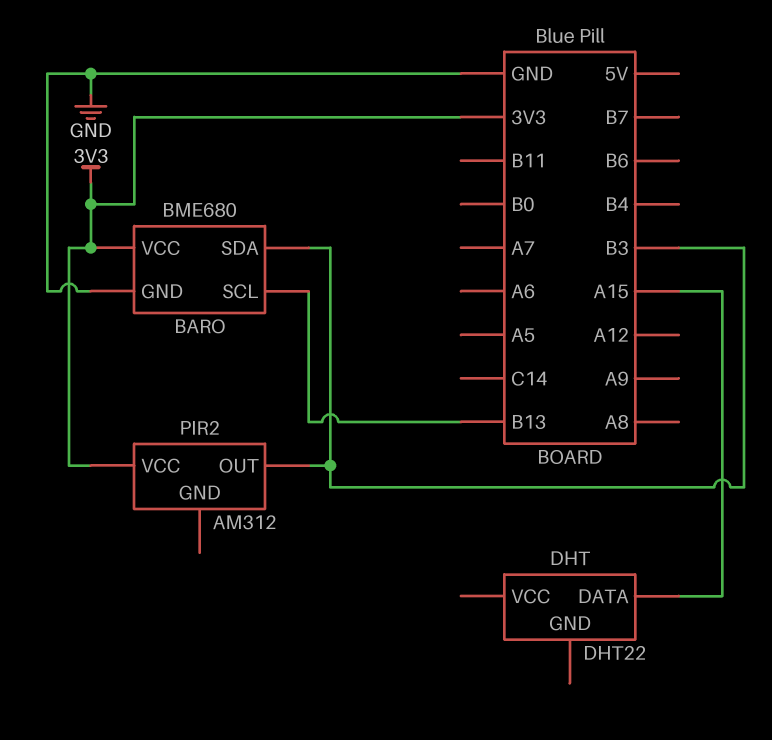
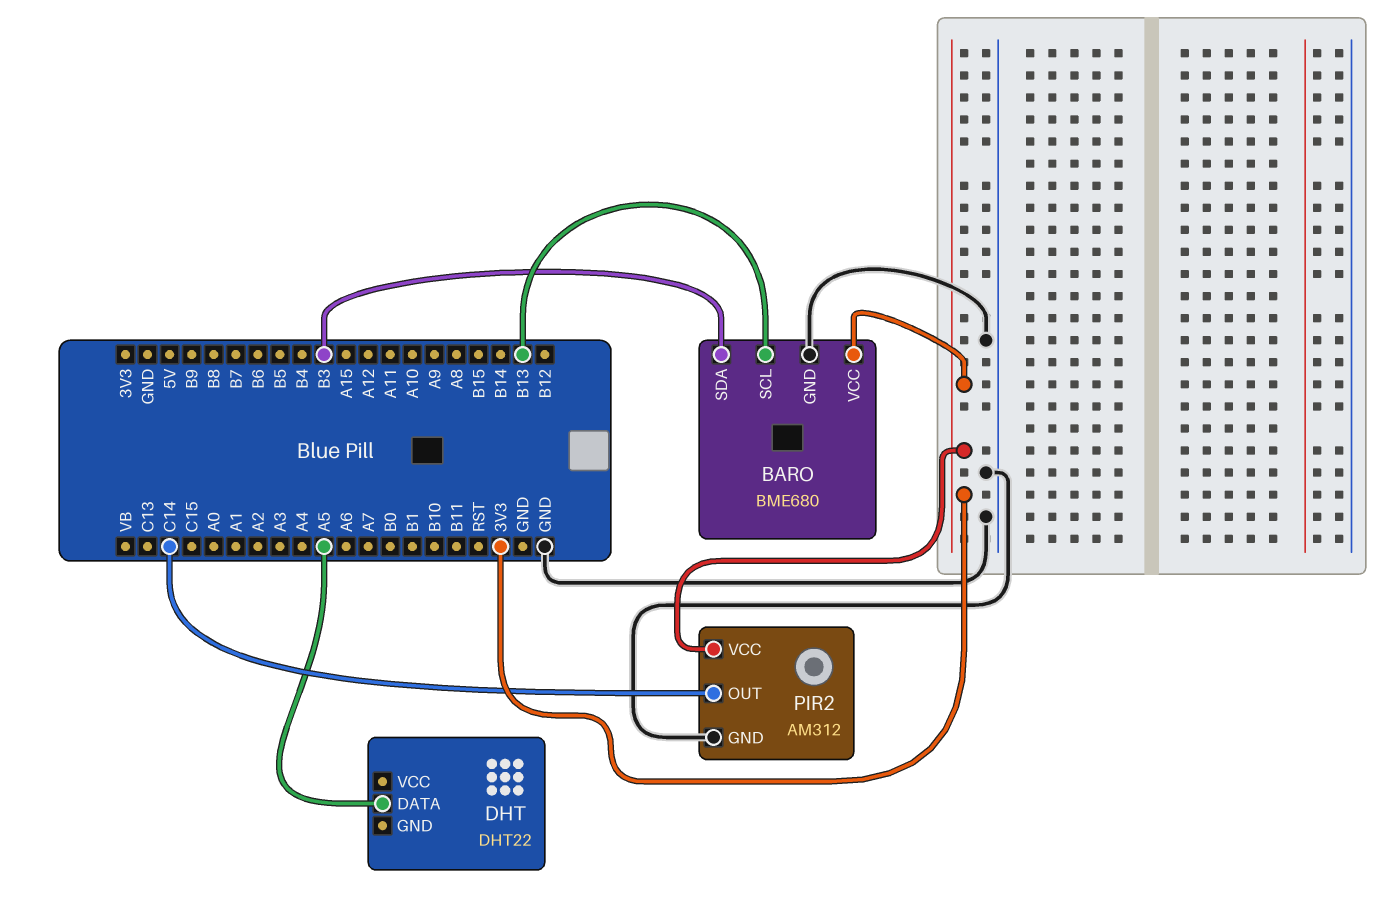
DHT pin DATA: A15 -> A5
PIR2 pin GND: none -> GND
PIR2 pin OUT: B3 -> C14

